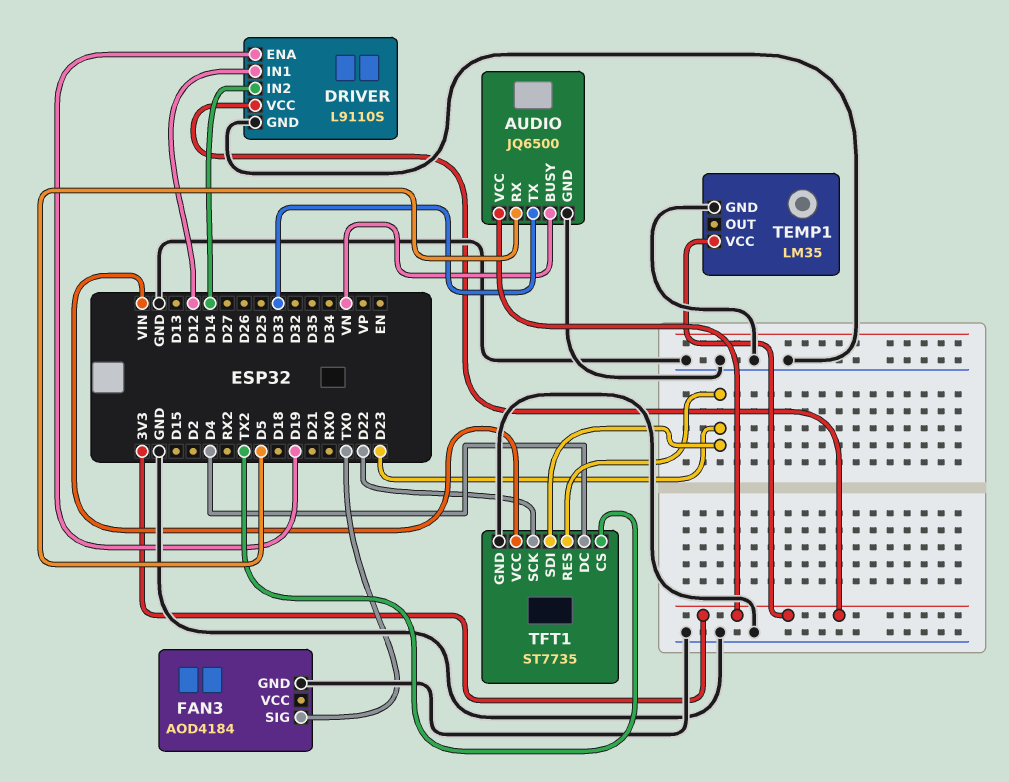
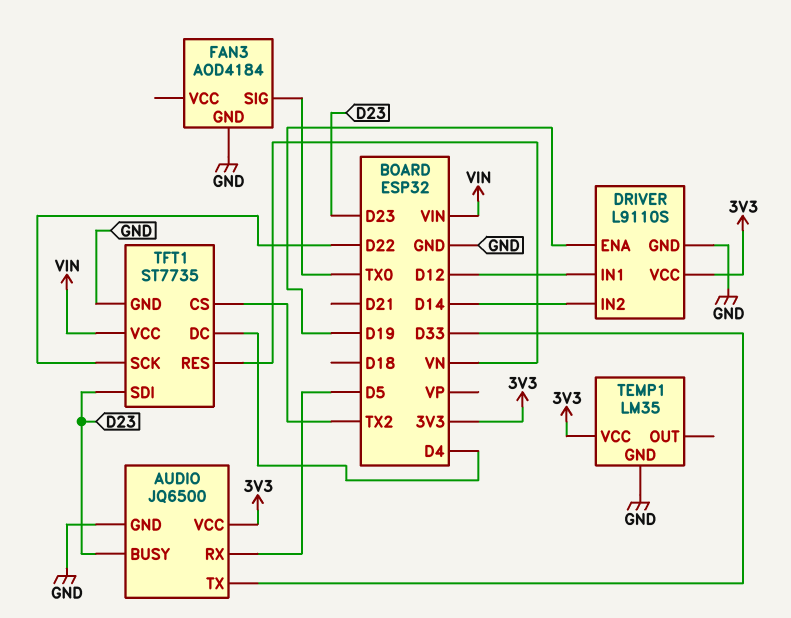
AUDIO pin BUSY: VN -> D23
TFT1 pin RES: D23 -> VN

